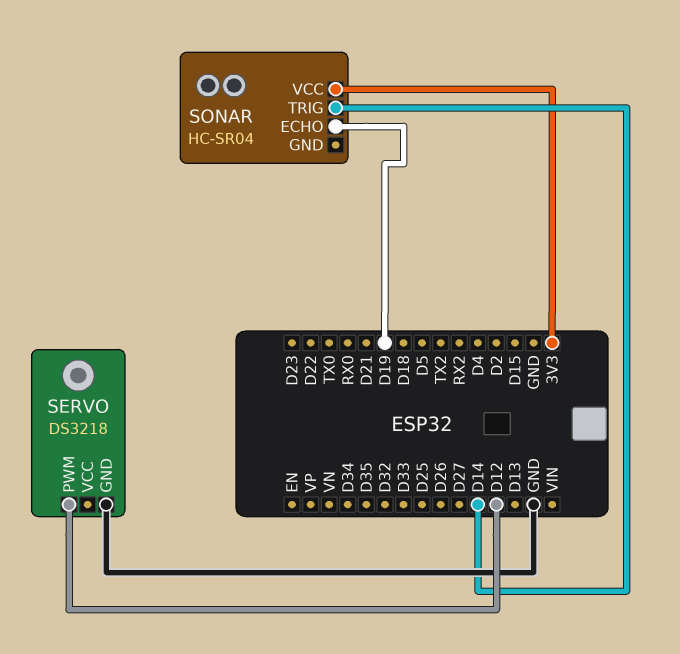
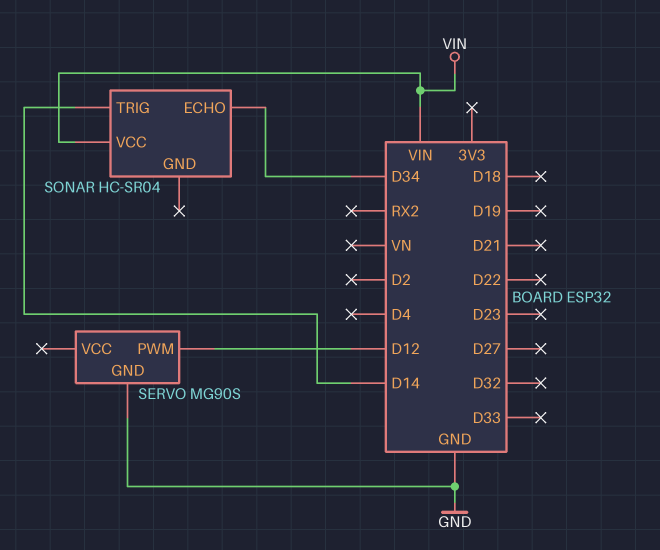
SERVO: DS3218 -> MG90S
SONAR pin ECHO: D19 -> D34
SONAR pin VCC: 3V3 -> VIN

